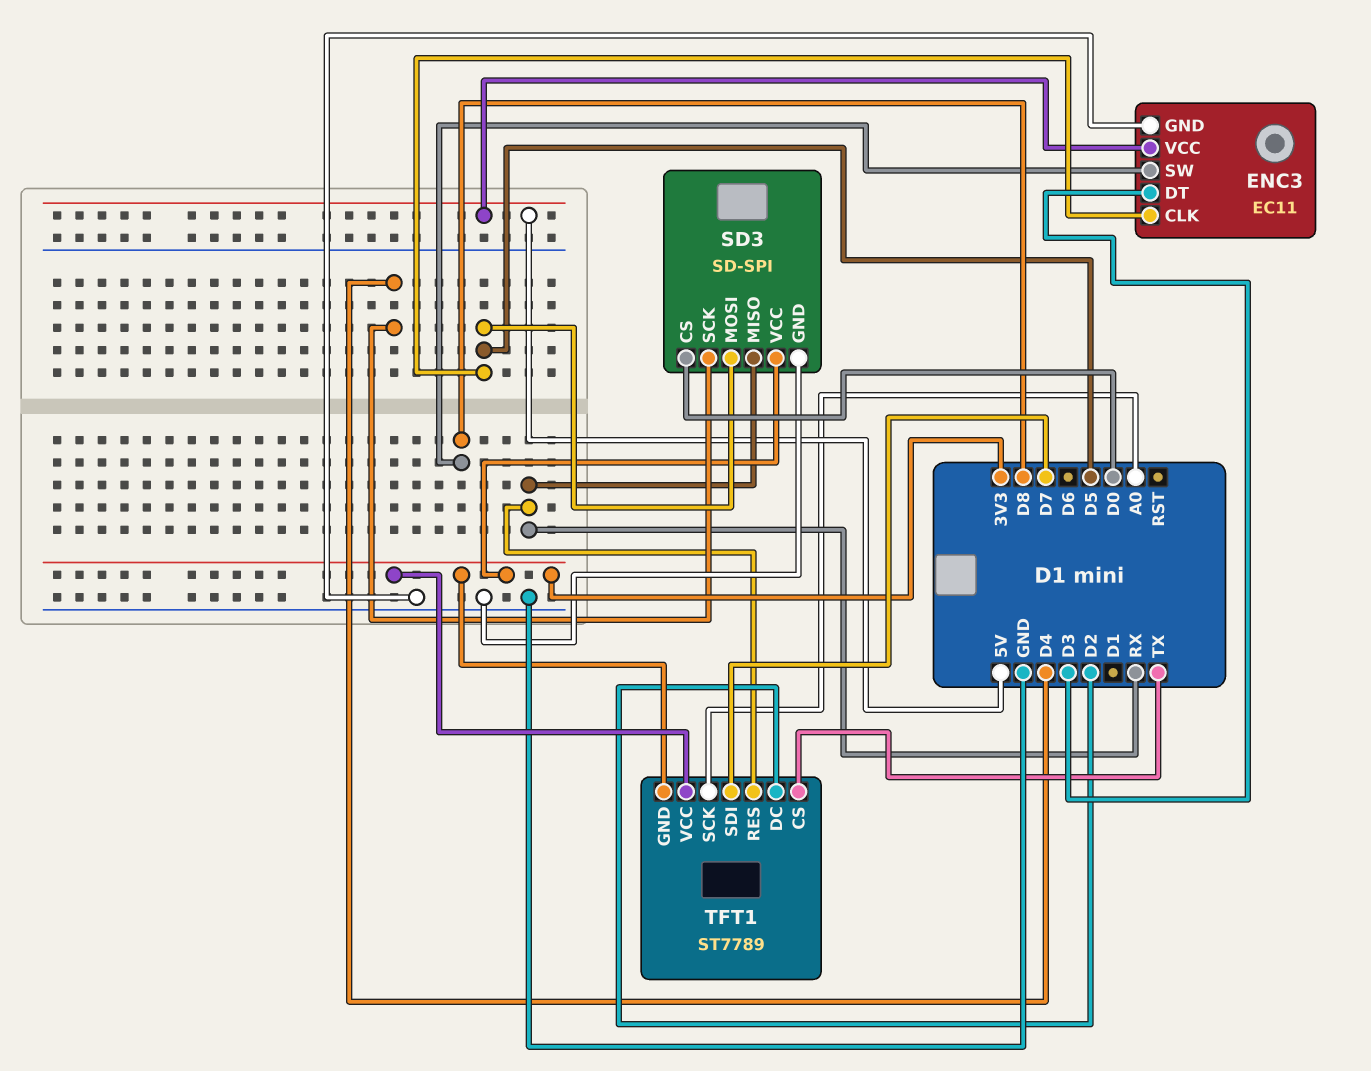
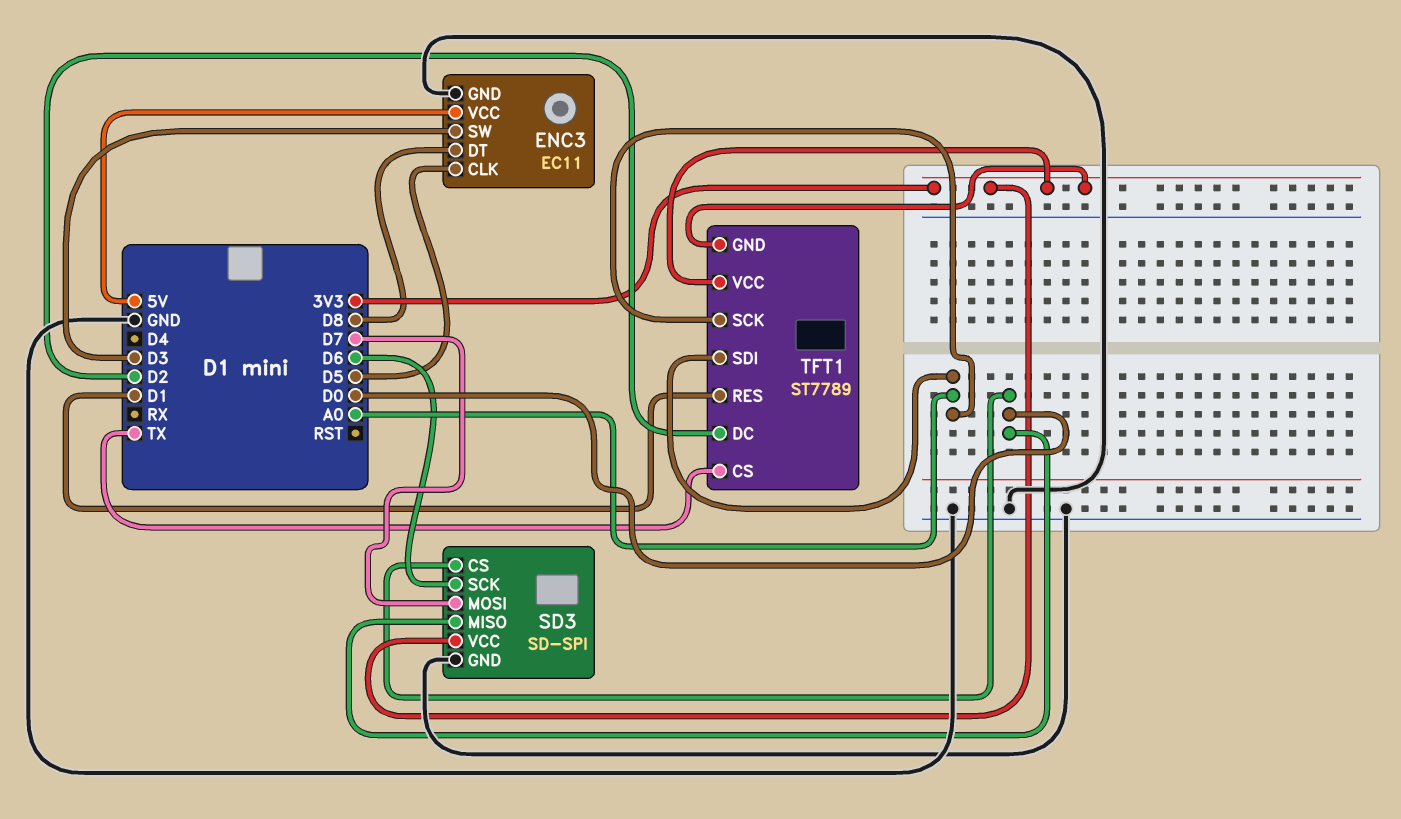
ENC3 pin DT: D3 -> D8
ENC3 pin SW: D8 -> D3
SD3 pin MISO: RX -> D0
SD3 pin MOSI: D5 -> D7
SD3 pin SCK: D4 -> D6
TFT1 pin RES: RX -> D1
TFT1 pin SDI: D7 -> A0

